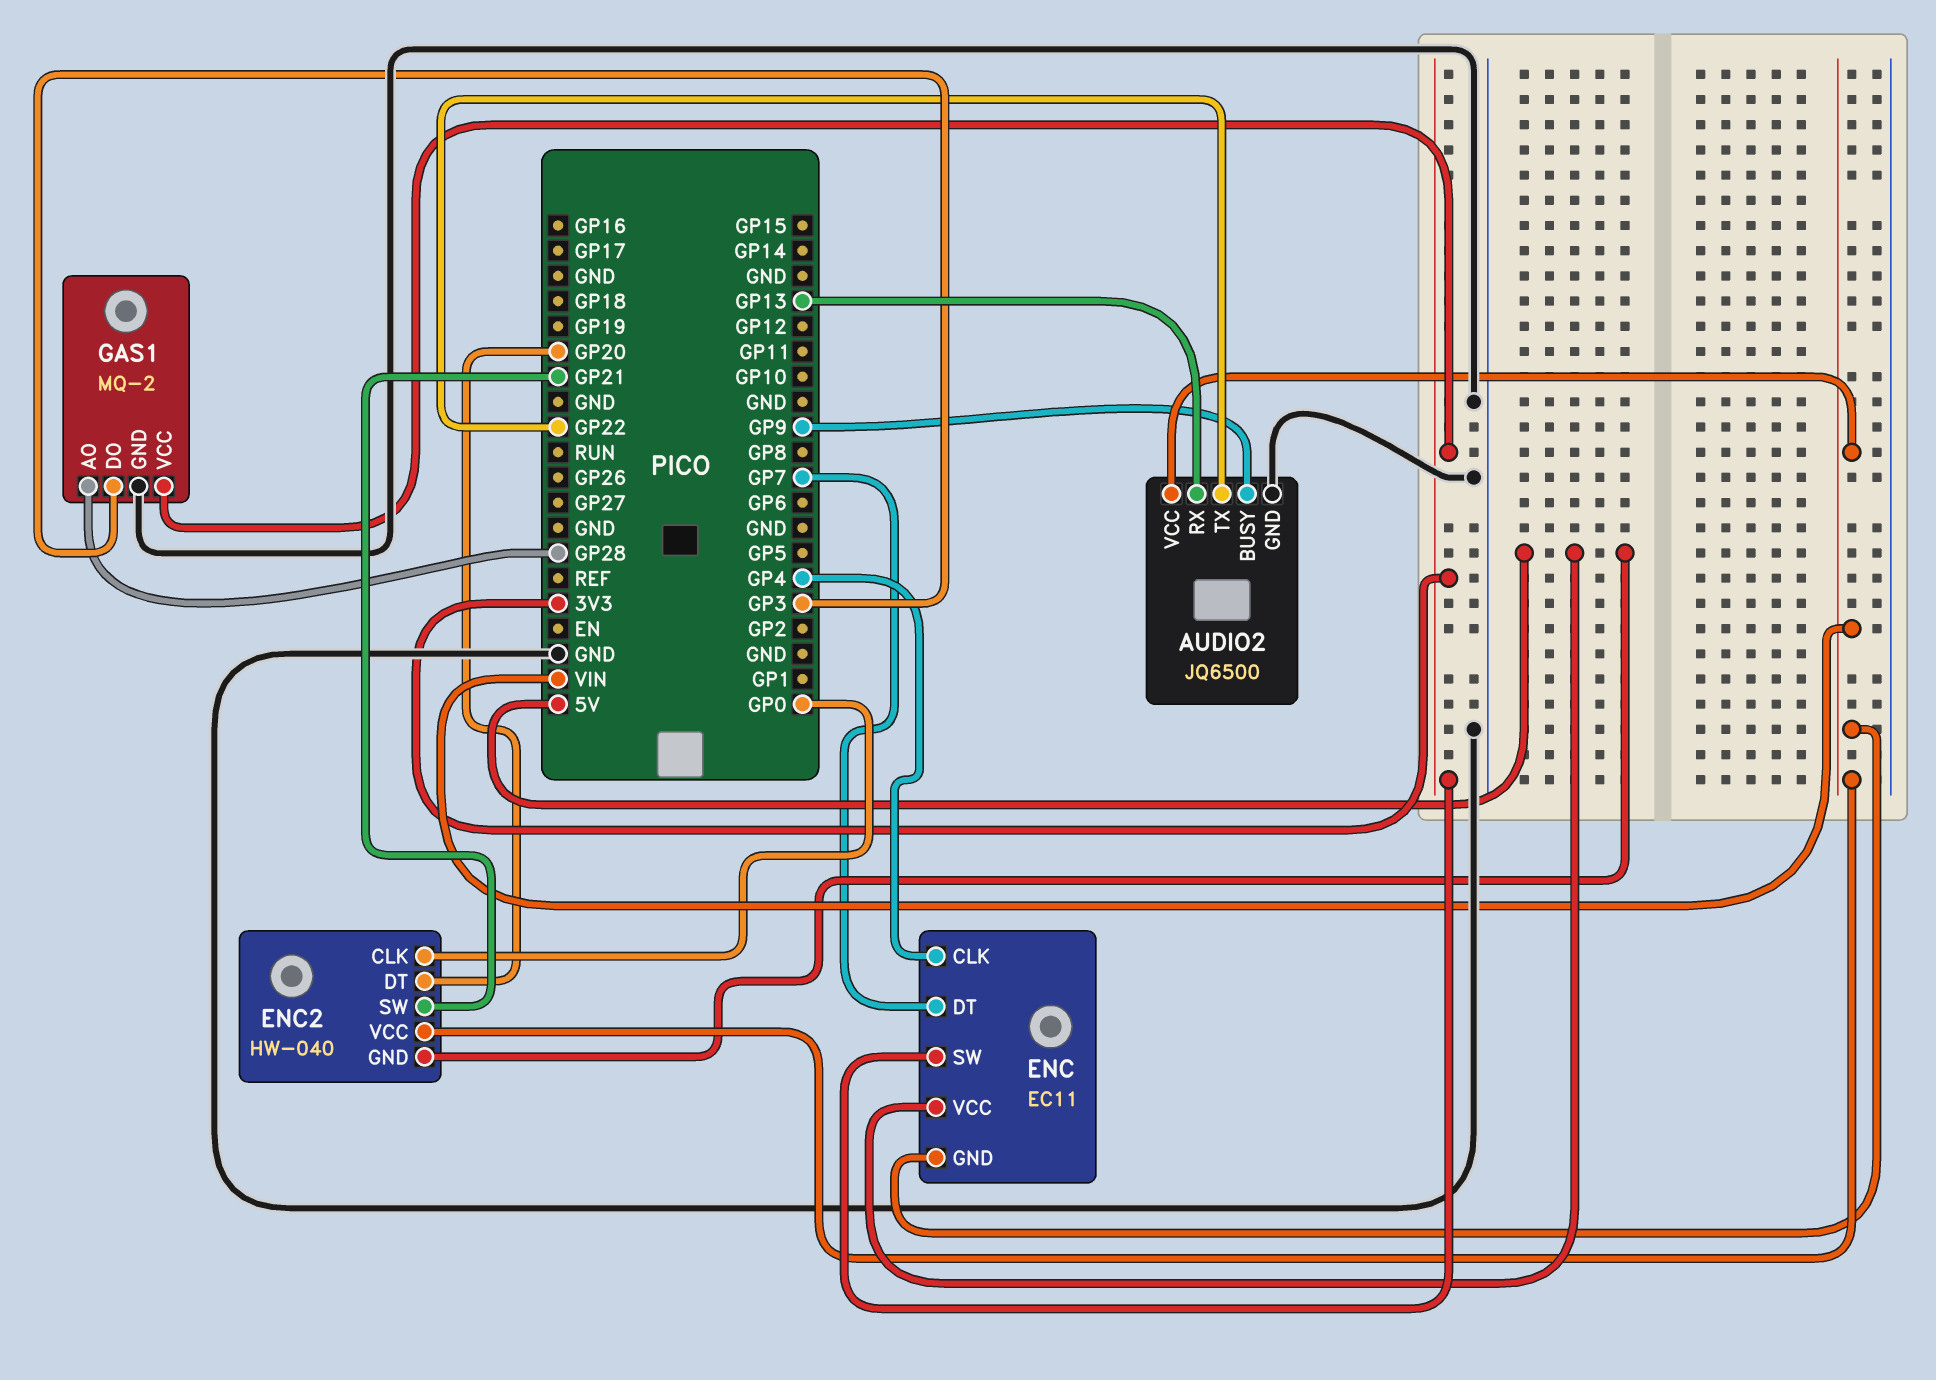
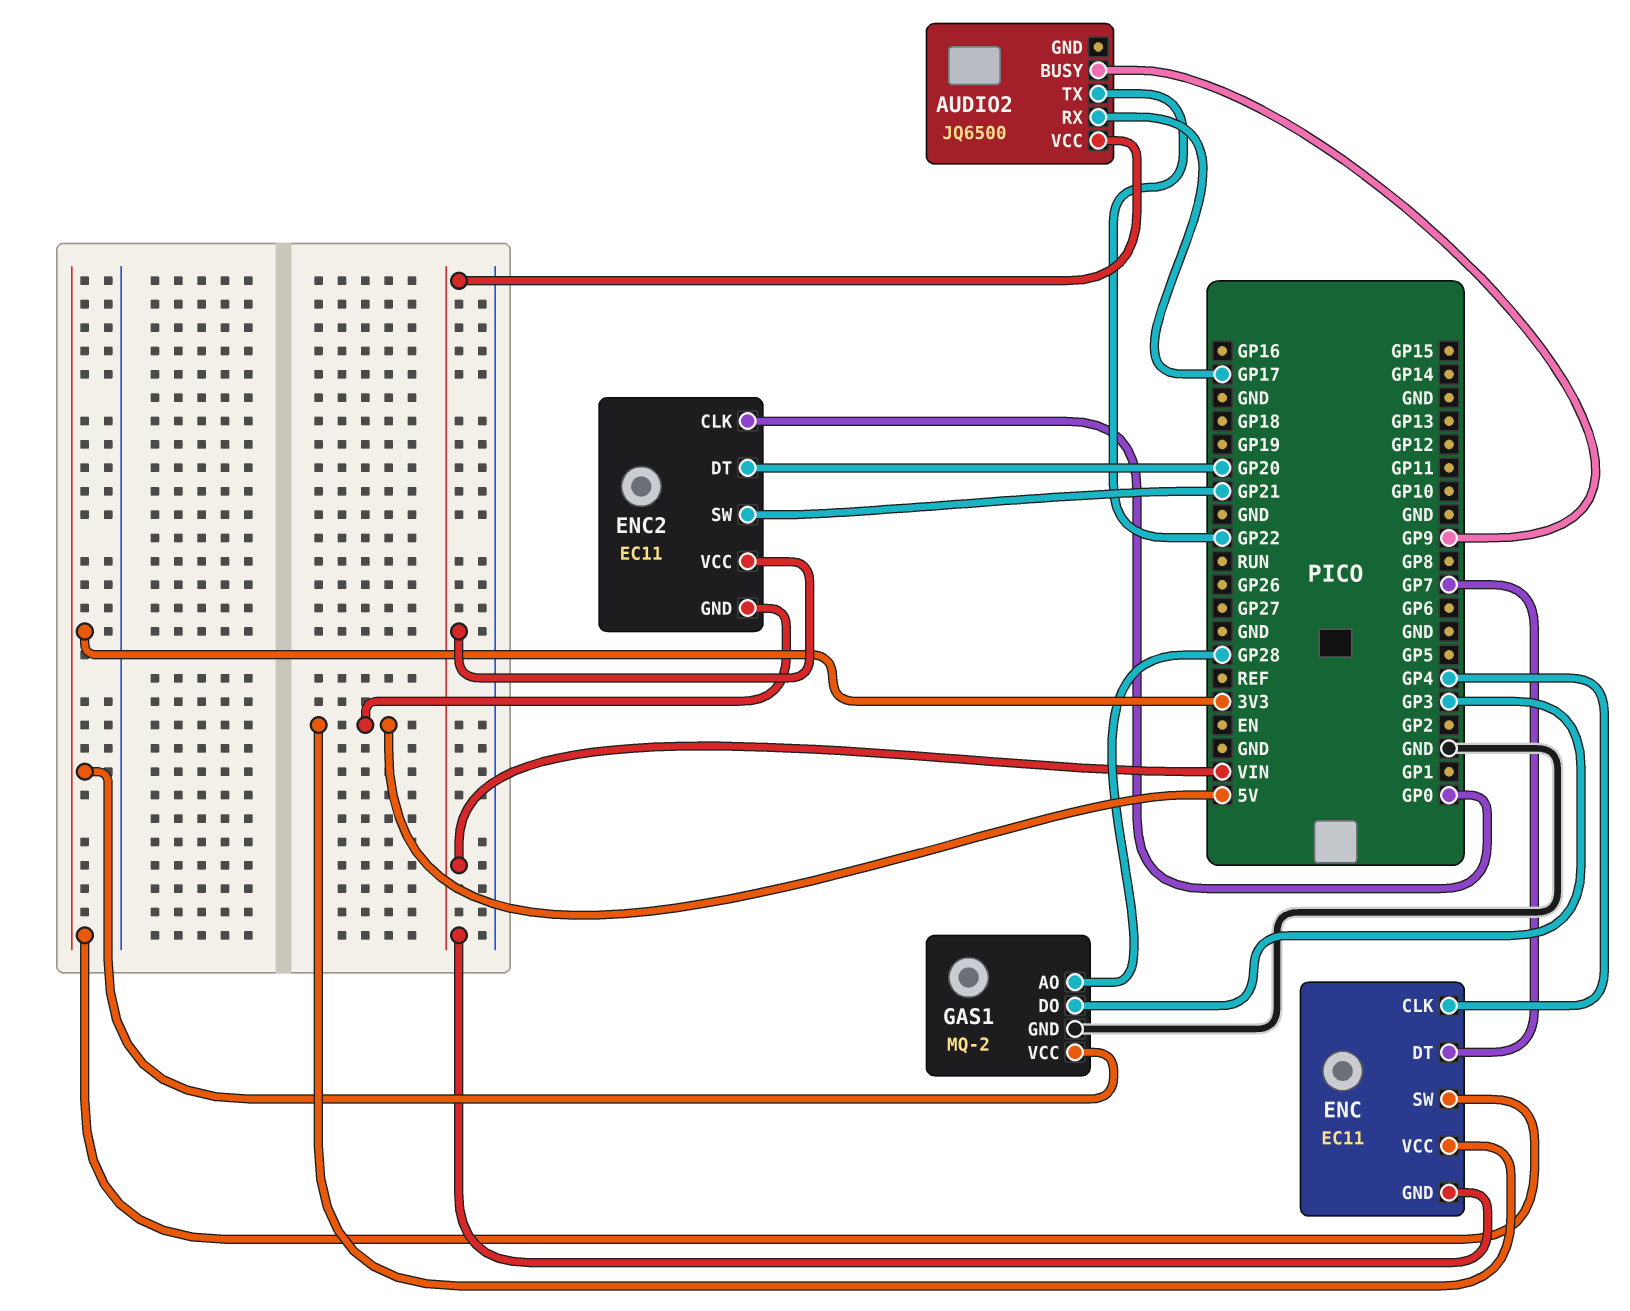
AUDIO2 pin GND: GND -> none
AUDIO2 pin RX: GP13 -> GP17
ENC2: HW-040 -> EC11

